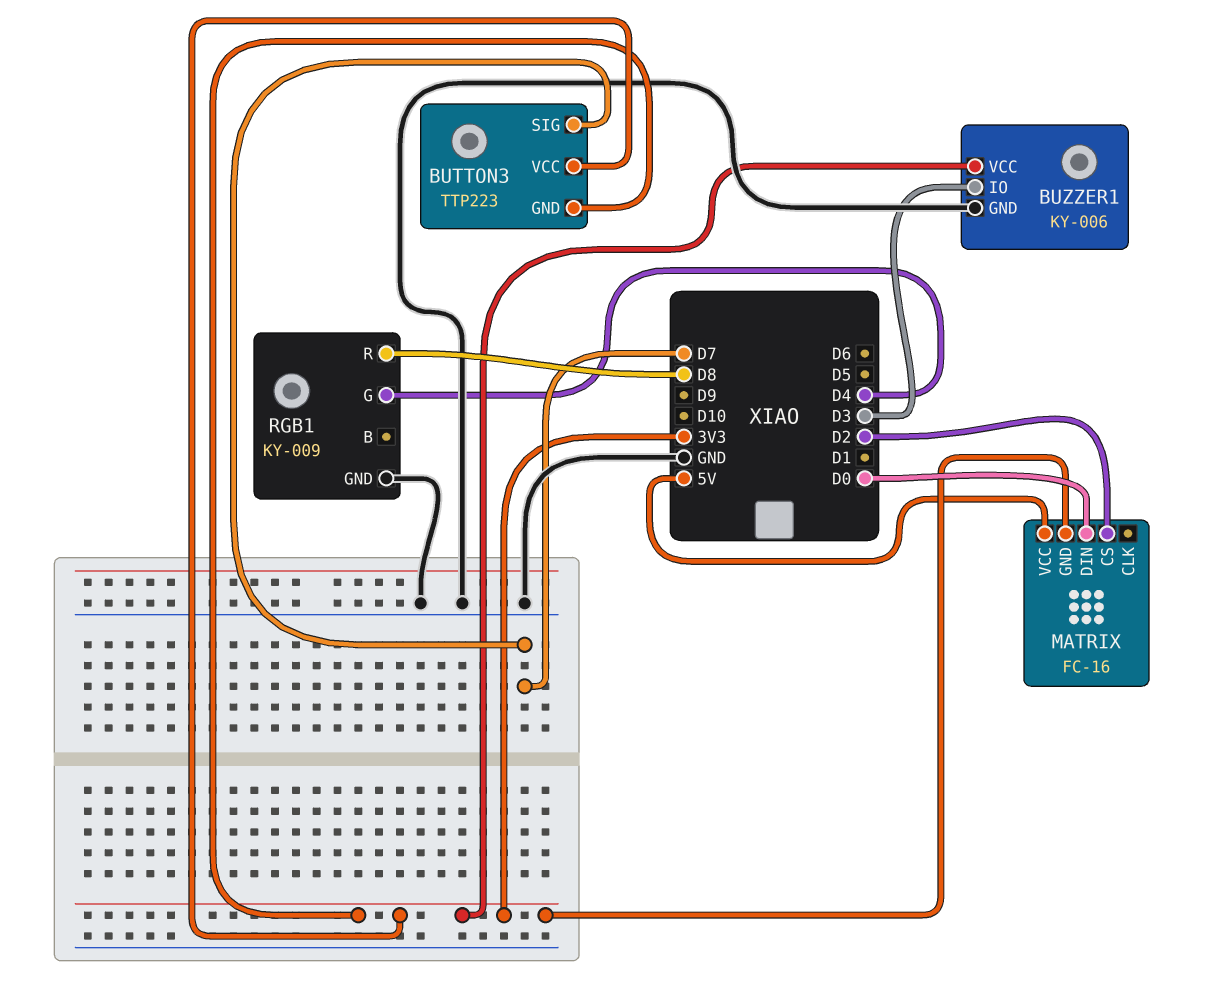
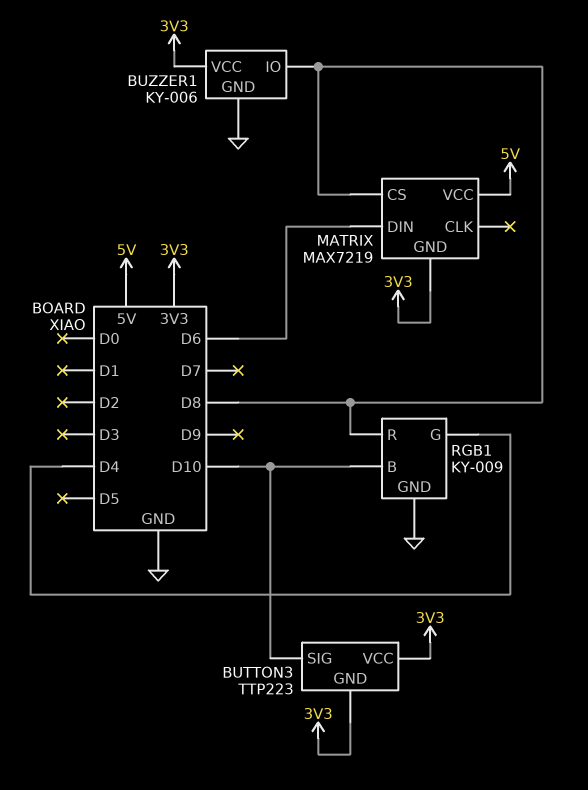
BUTTON3 pin SIG: D7 -> D10
BUZZER1 pin IO: D3 -> D8
MATRIX: FC-16 -> MAX7219
MATRIX pin CS: D2 -> D8
MATRIX pin DIN: D0 -> D6
RGB1 pin B: none -> D10

